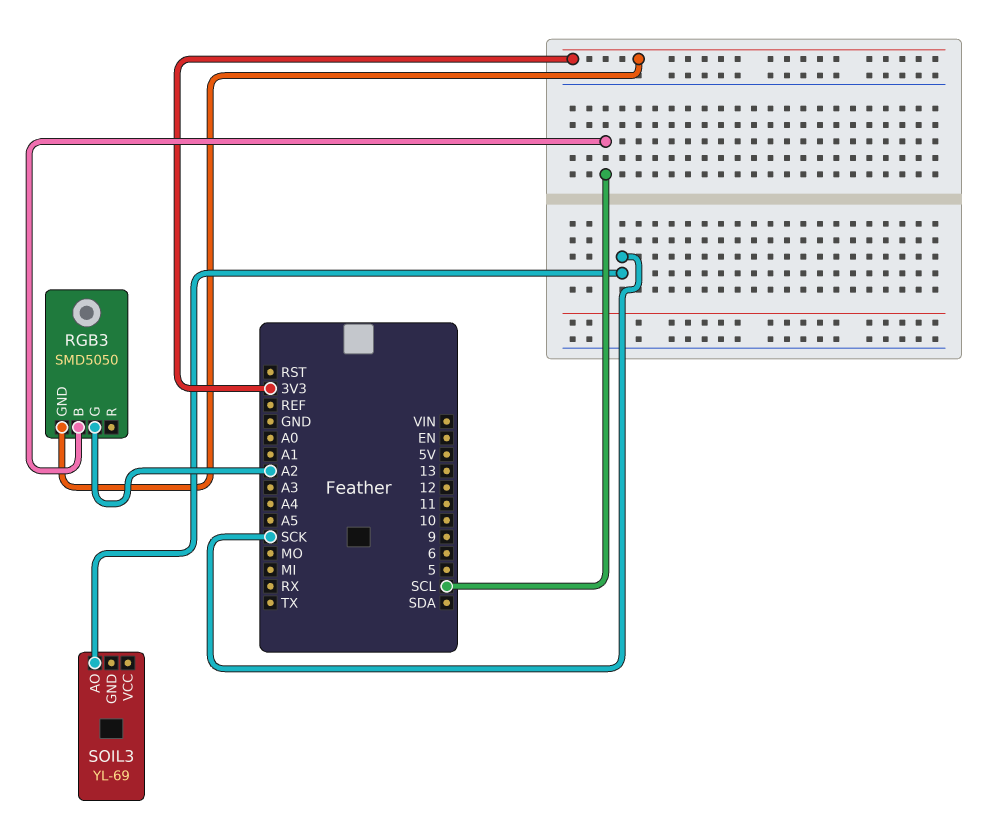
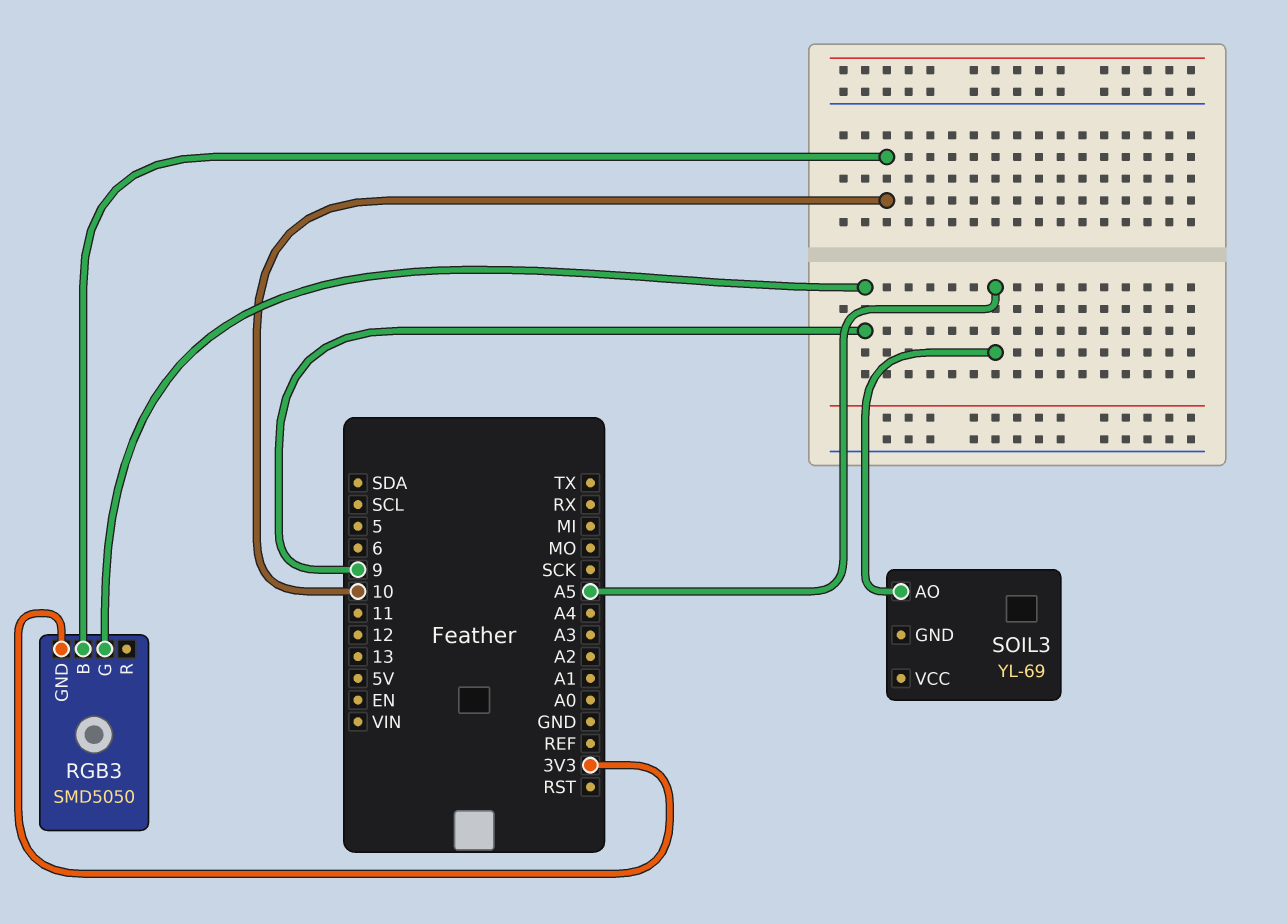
RGB3 pin B: SCL -> 10
RGB3 pin G: A2 -> 9
SOIL3 pin AO: SCK -> A5

